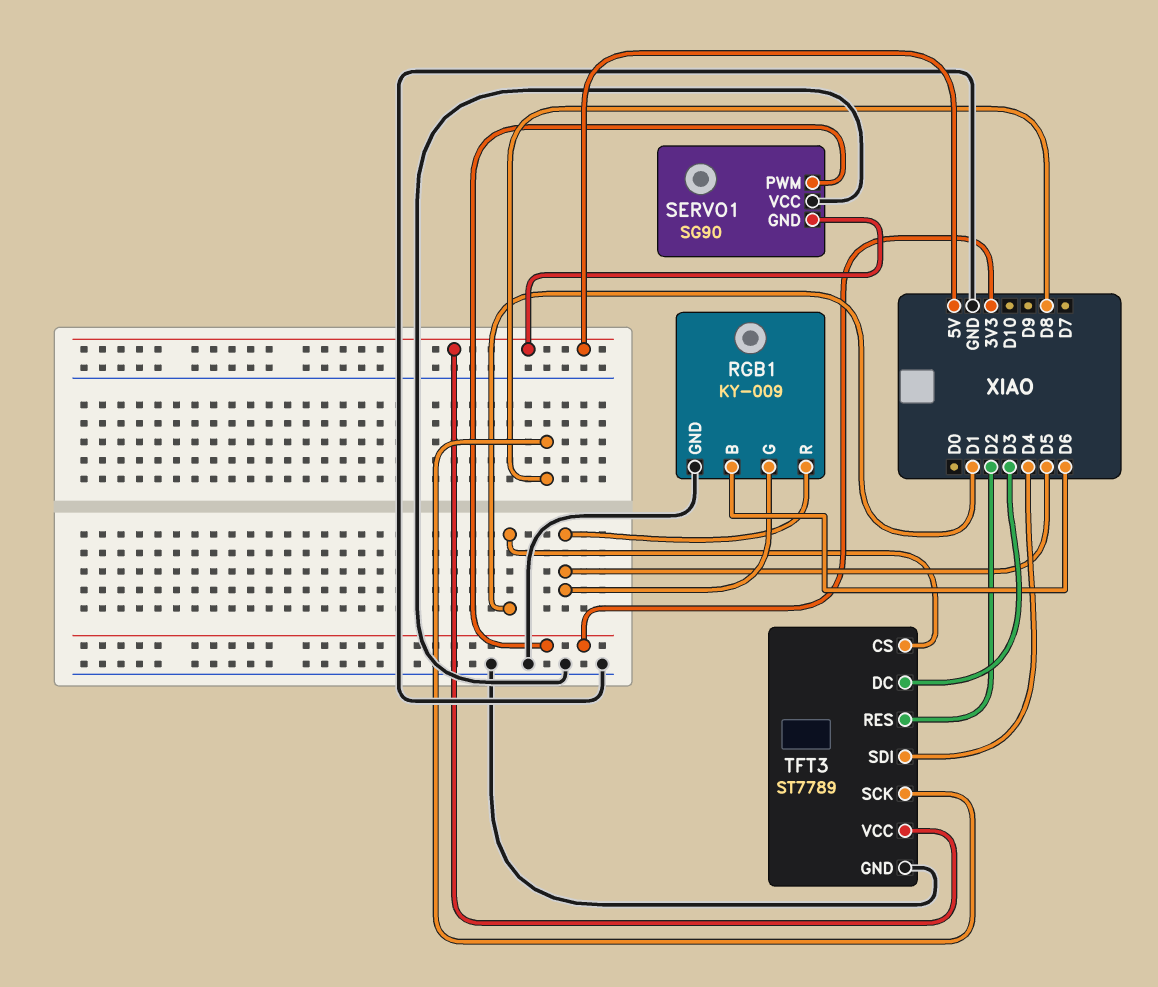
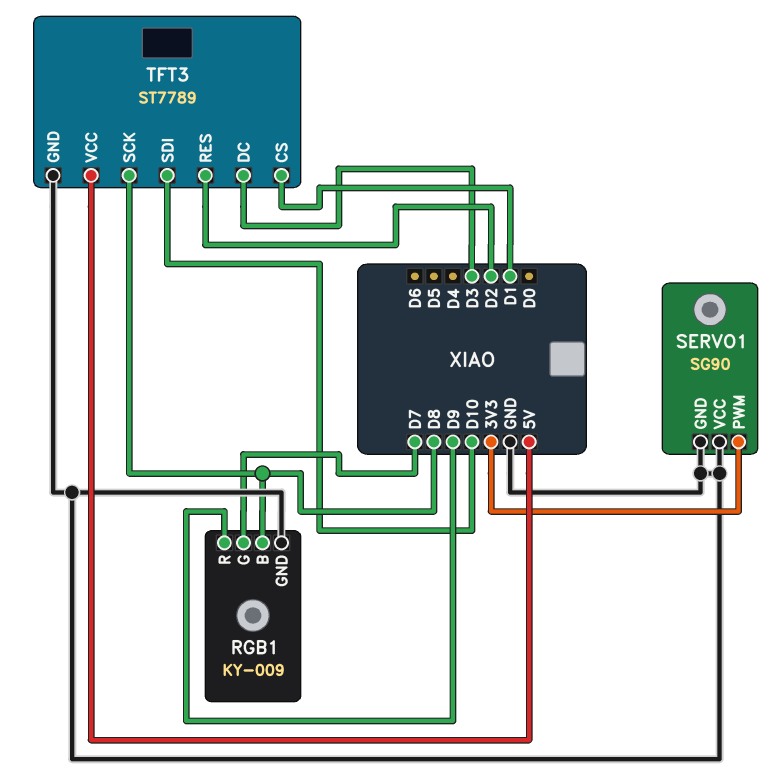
RGB1 pin B: D6 -> D8
RGB1 pin G: D5 -> D7
RGB1 pin R: D5 -> D9
SERVO1 pin GND: 5V -> GND
TFT3 pin SDI: D4 -> D10

